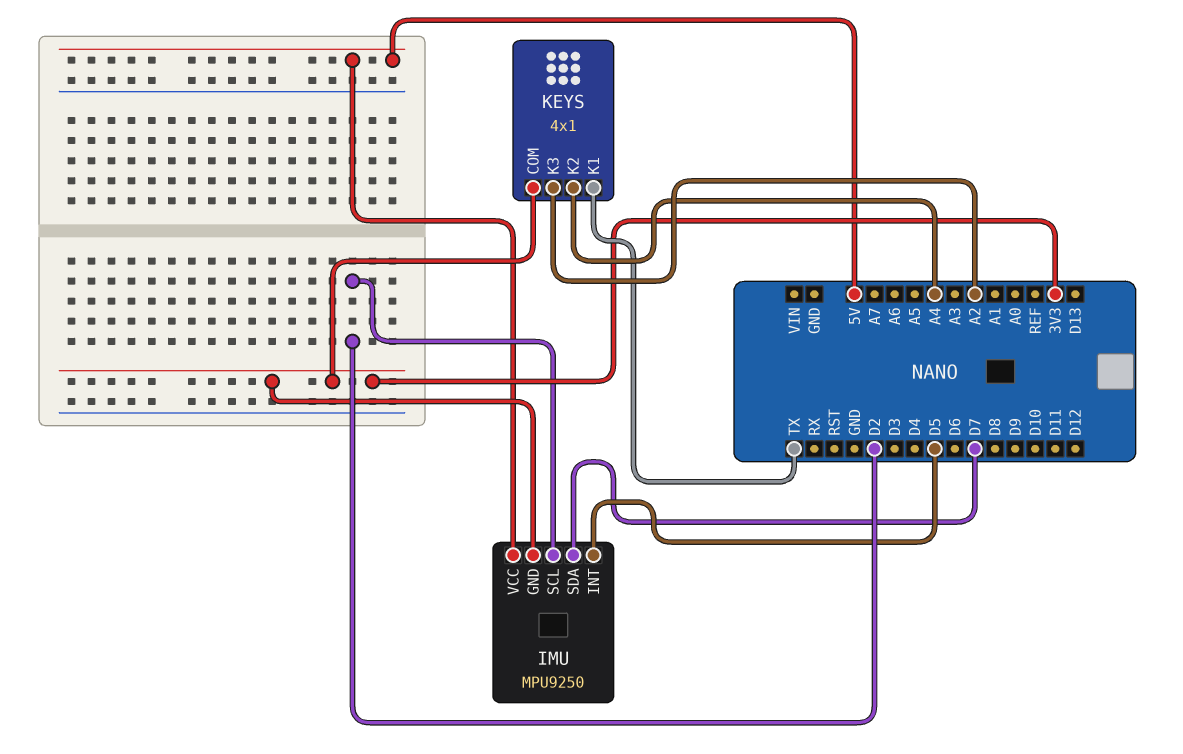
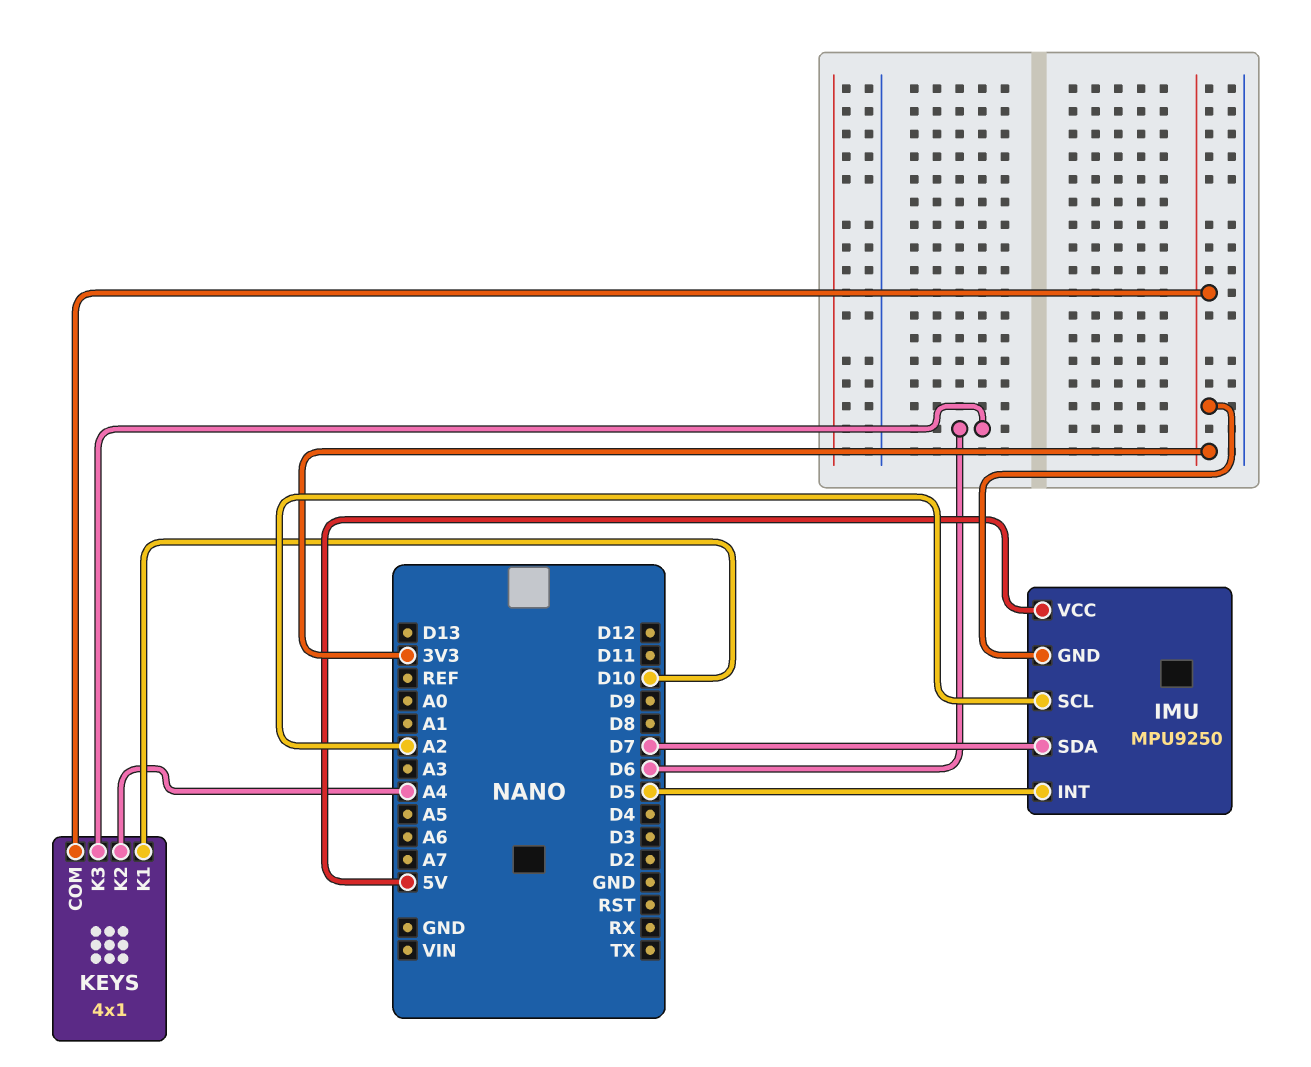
IMU pin SCL: D2 -> A2
KEYS pin K1: TX -> D10
KEYS pin K3: A2 -> D6

